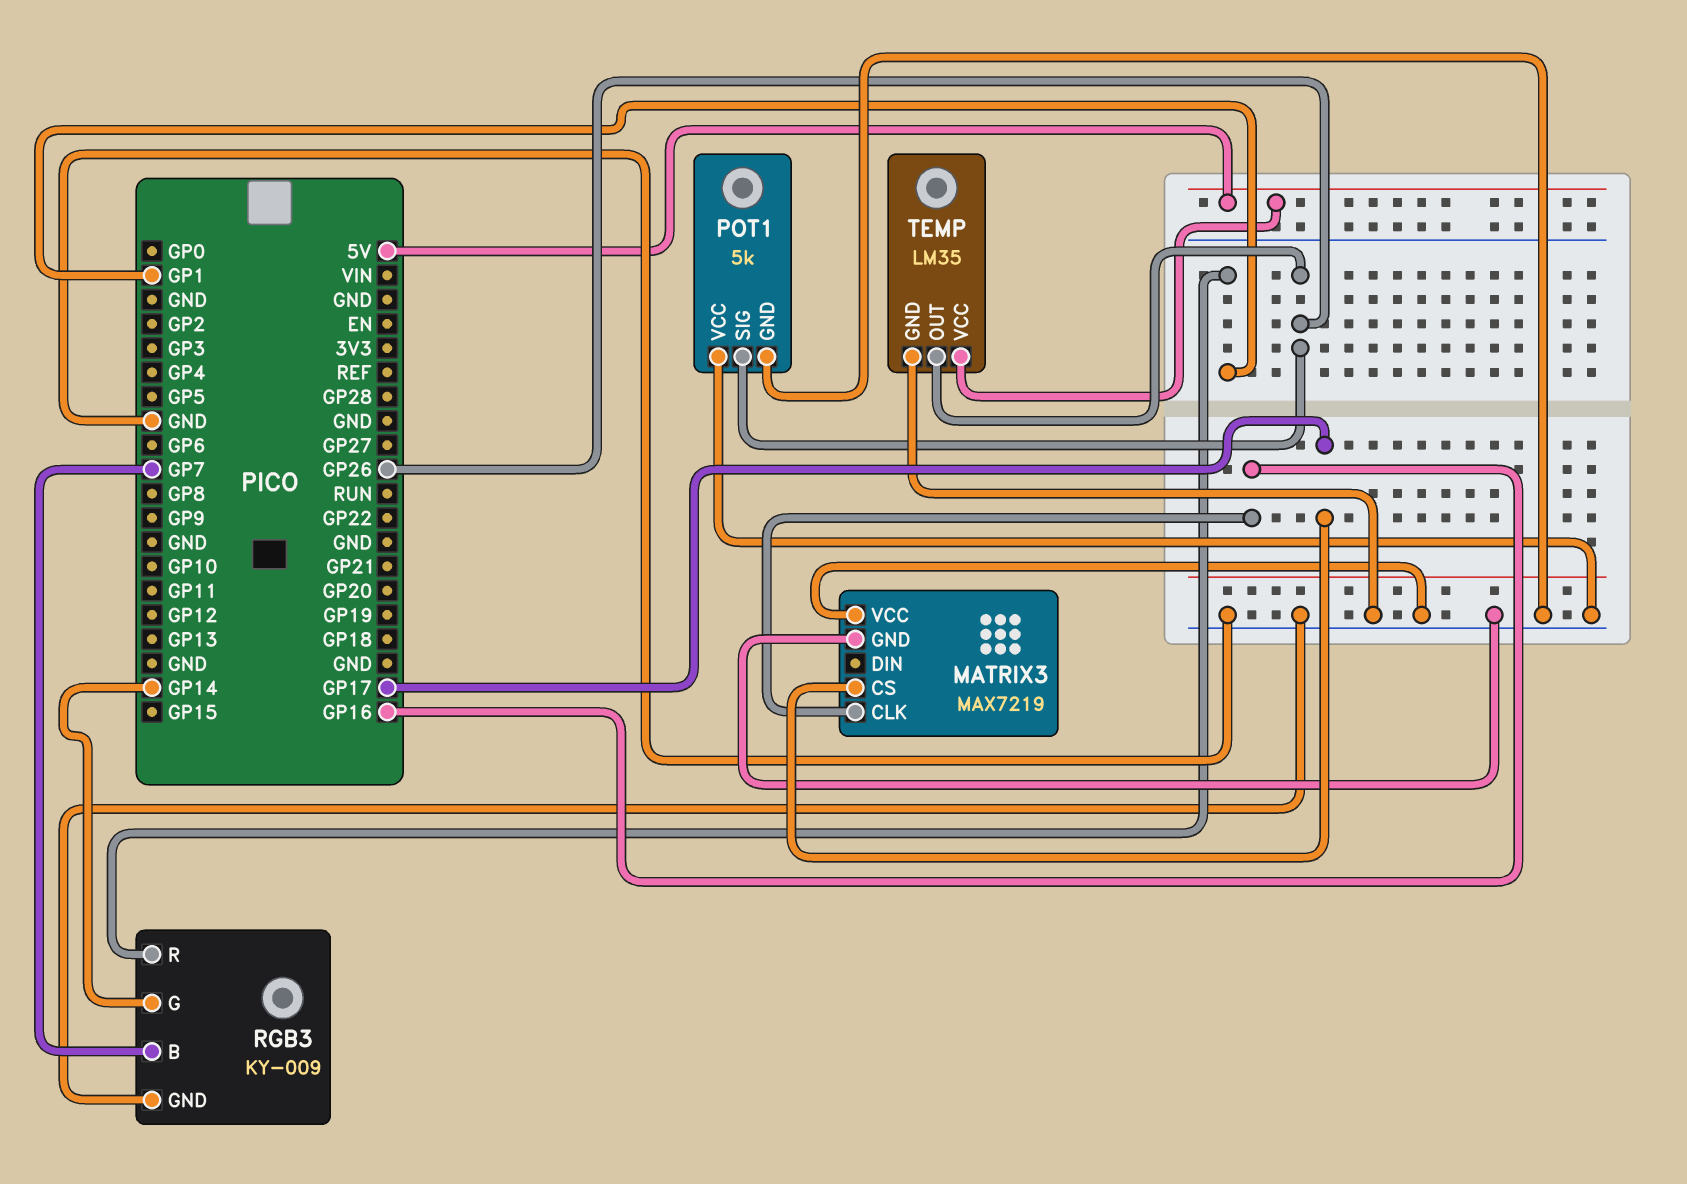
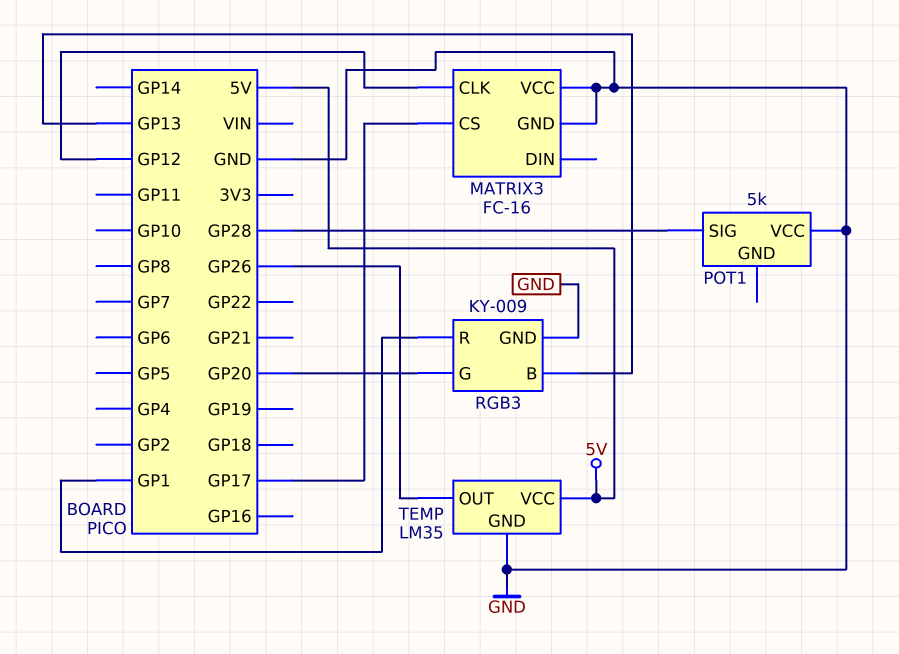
MATRIX3: MAX7219 -> FC-16
MATRIX3 pin CLK: GP16 -> GP12
POT1 pin GND: GND -> none
POT1 pin SIG: GP26 -> GP28
RGB3 pin B: GP7 -> GP13
RGB3 pin G: GP14 -> GP20

